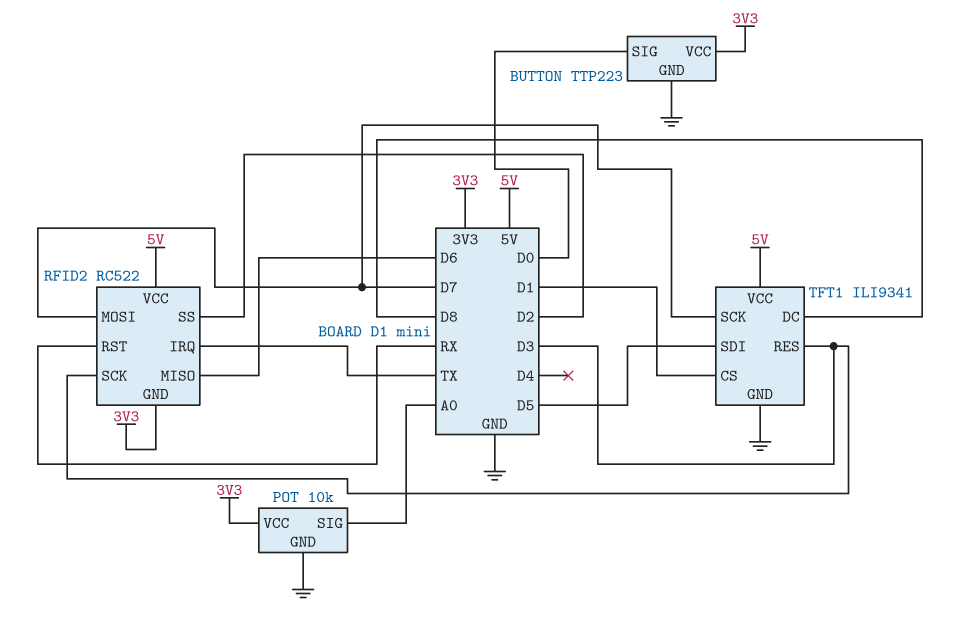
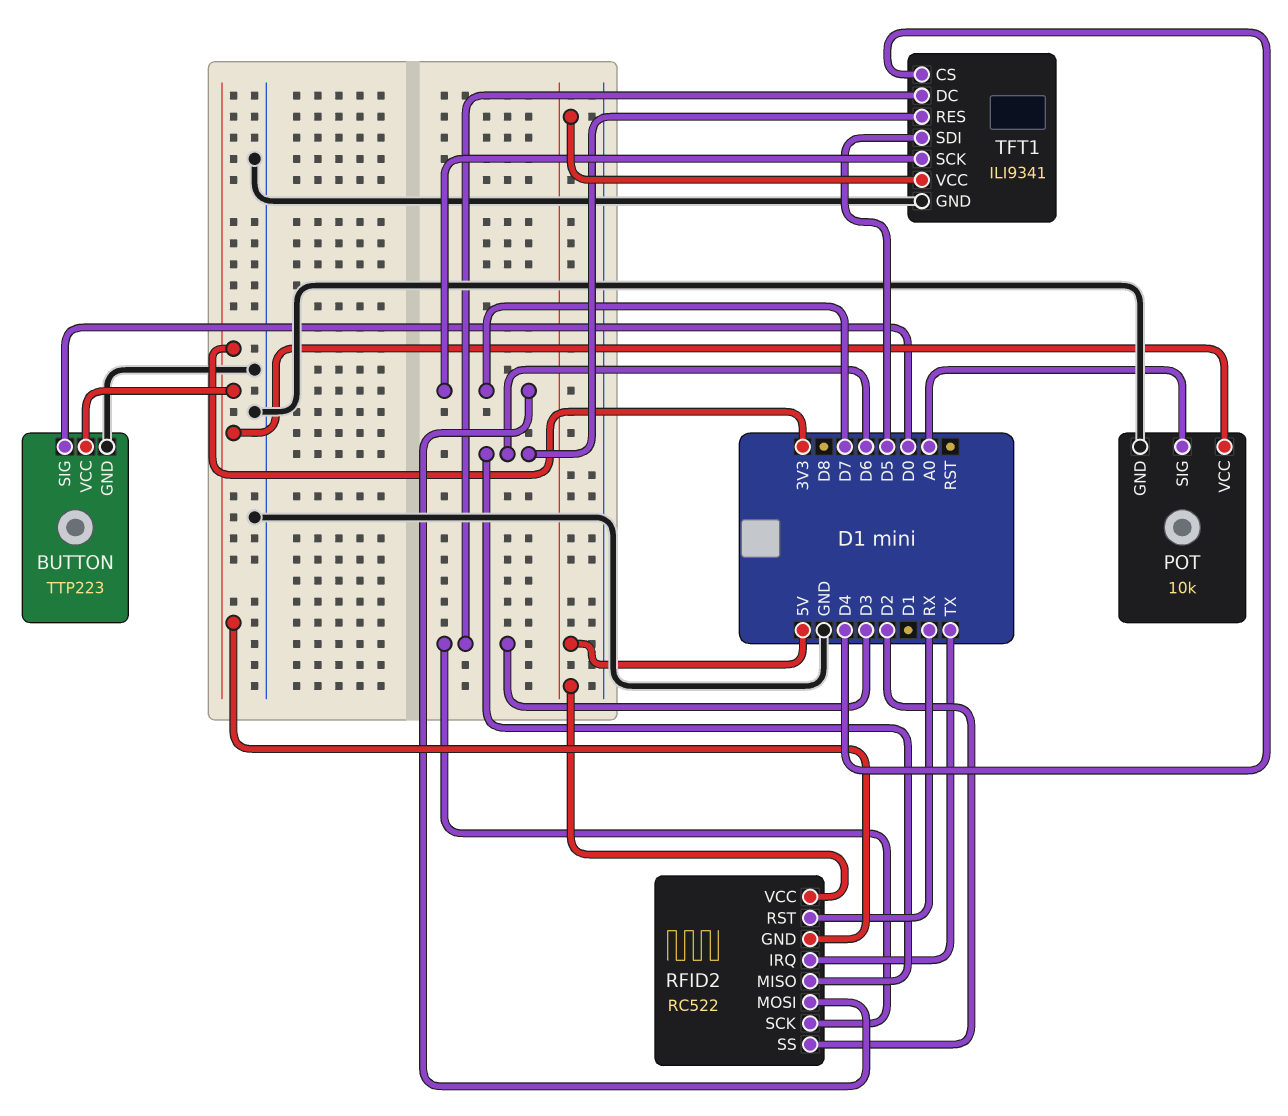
TFT1 pin CS: D1 -> D4
TFT1 pin DC: D8 -> D3
TFT1 pin RES: D3 -> D6

